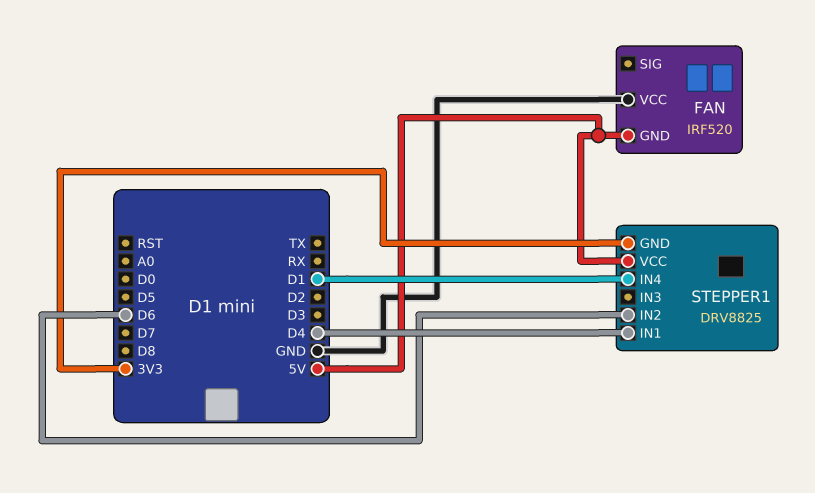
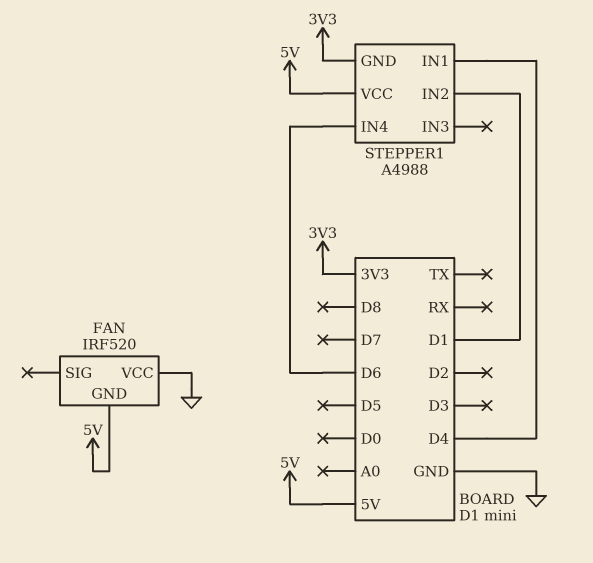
STEPPER1: DRV8825 -> A4988
STEPPER1 pin IN2: D6 -> D1
STEPPER1 pin IN4: D1 -> D6

